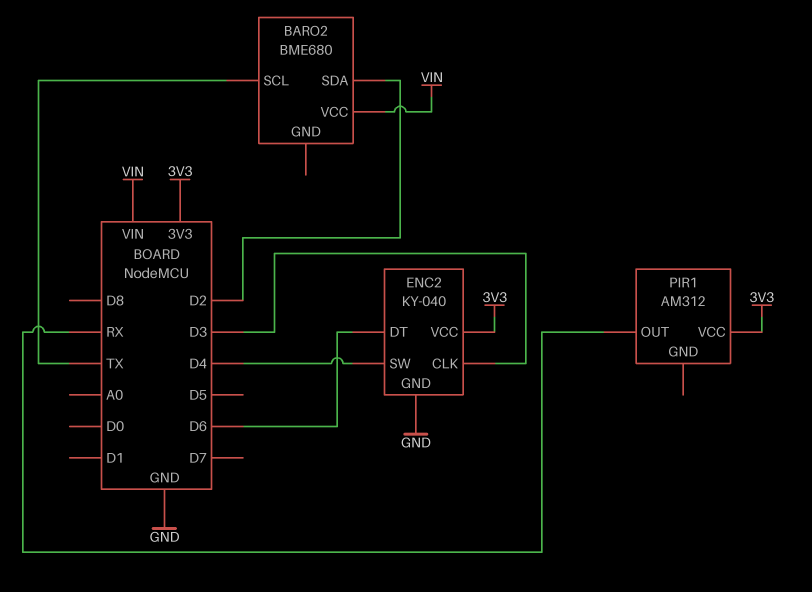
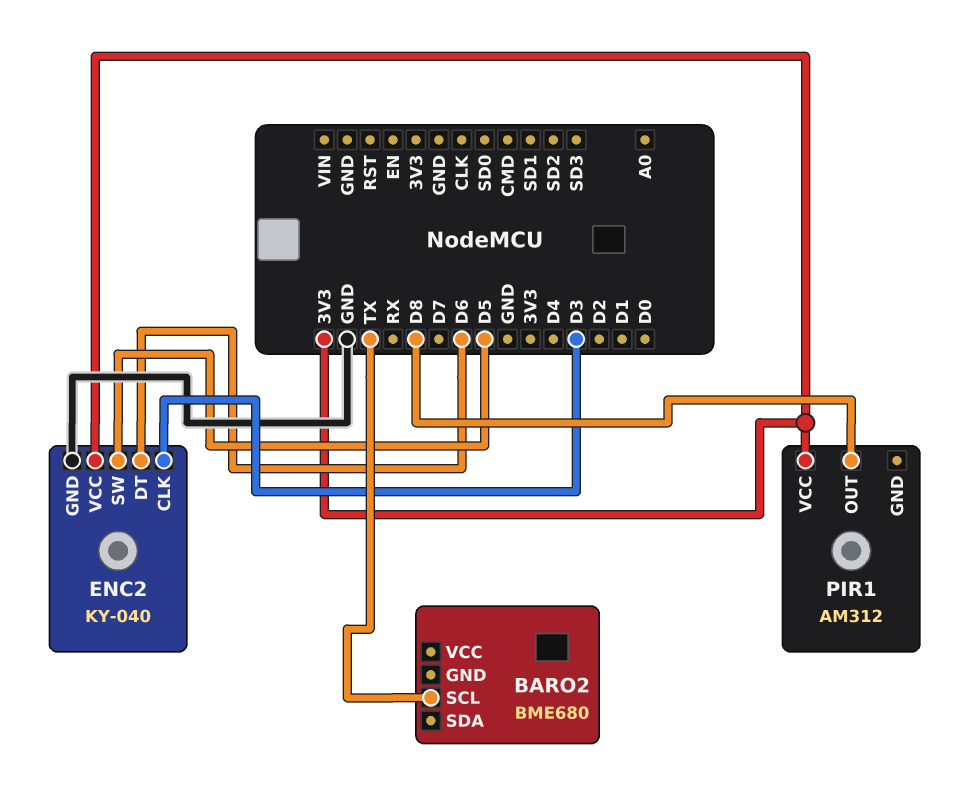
BARO2 pin SDA: D2 -> none
BARO2 pin VCC: VIN -> none
ENC2 pin SW: D4 -> D5
PIR1 pin OUT: RX -> D8

